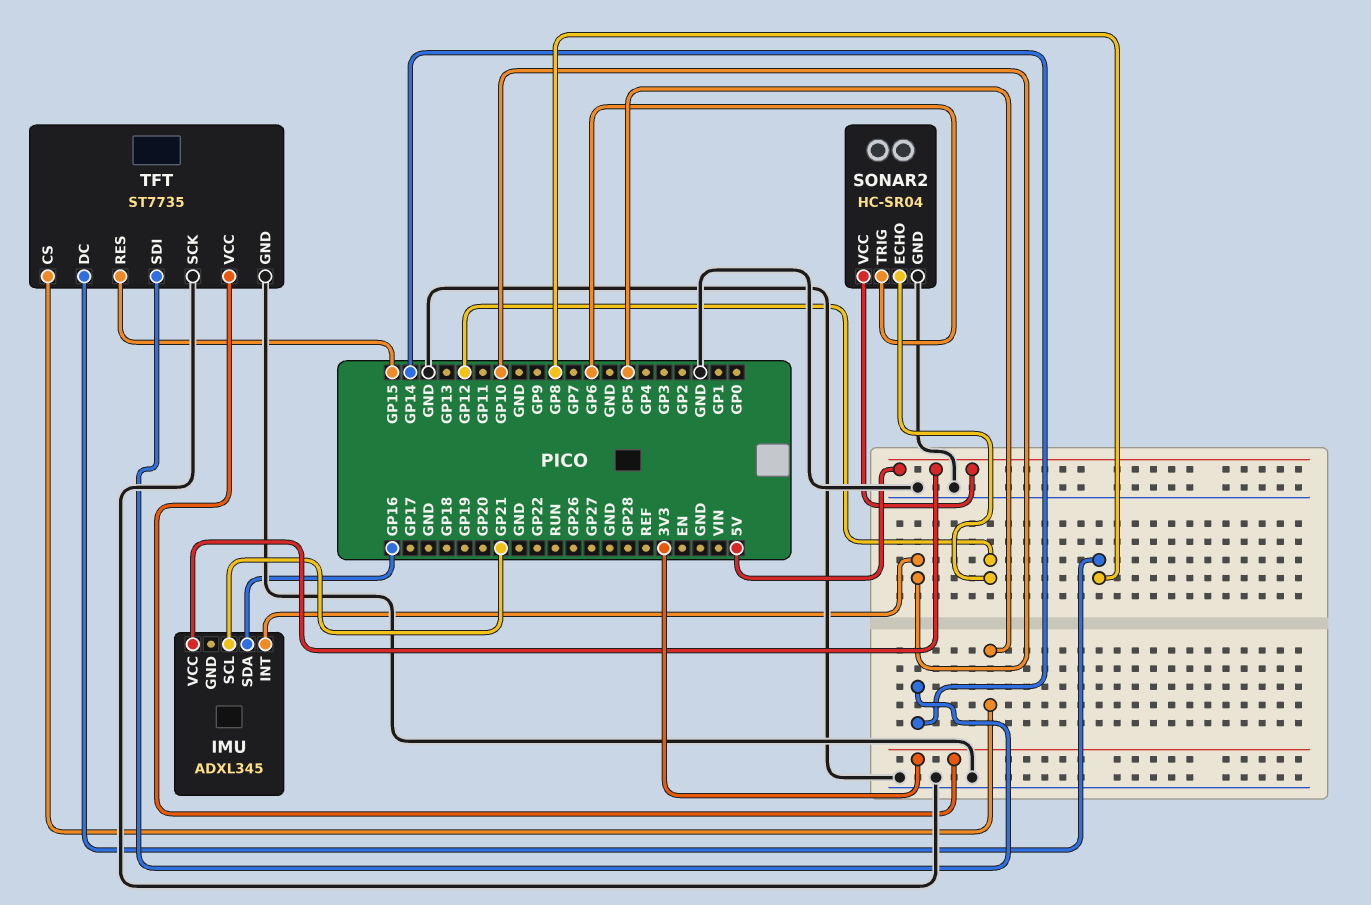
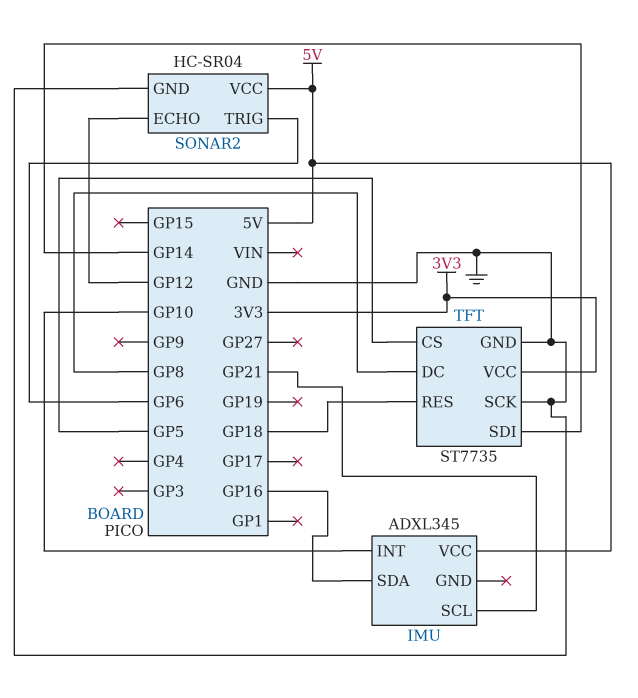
TFT pin RES: GP15 -> GP18

